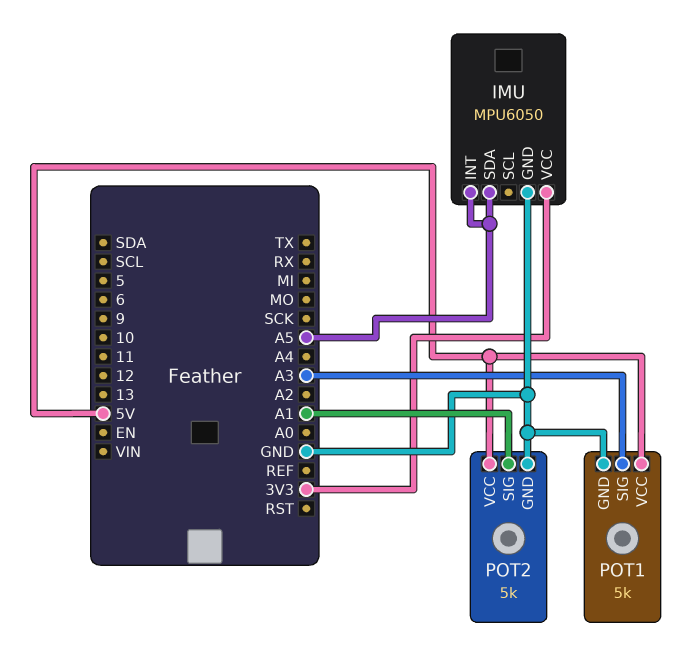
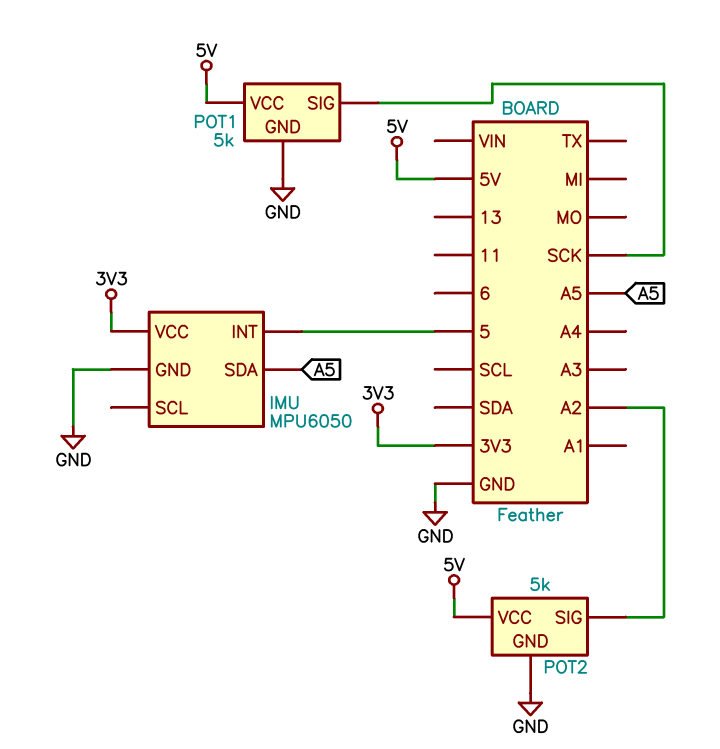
IMU pin INT: A5 -> 5
POT1 pin SIG: A3 -> SCK
POT2 pin SIG: A1 -> A2

